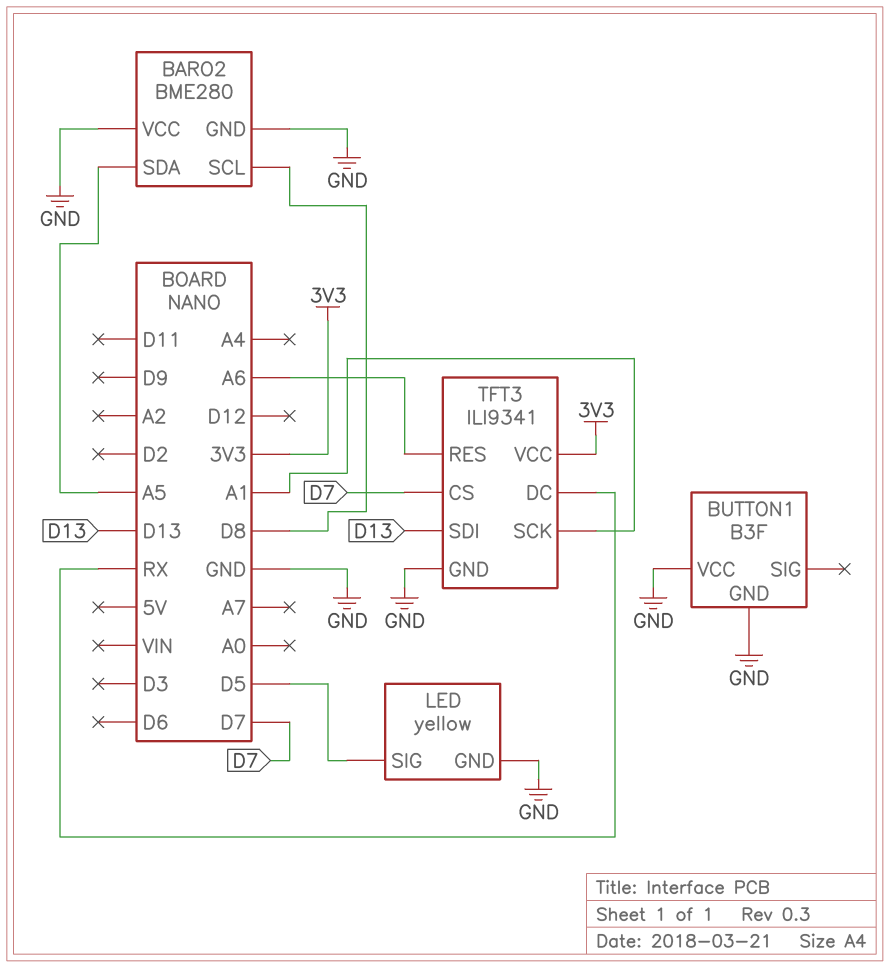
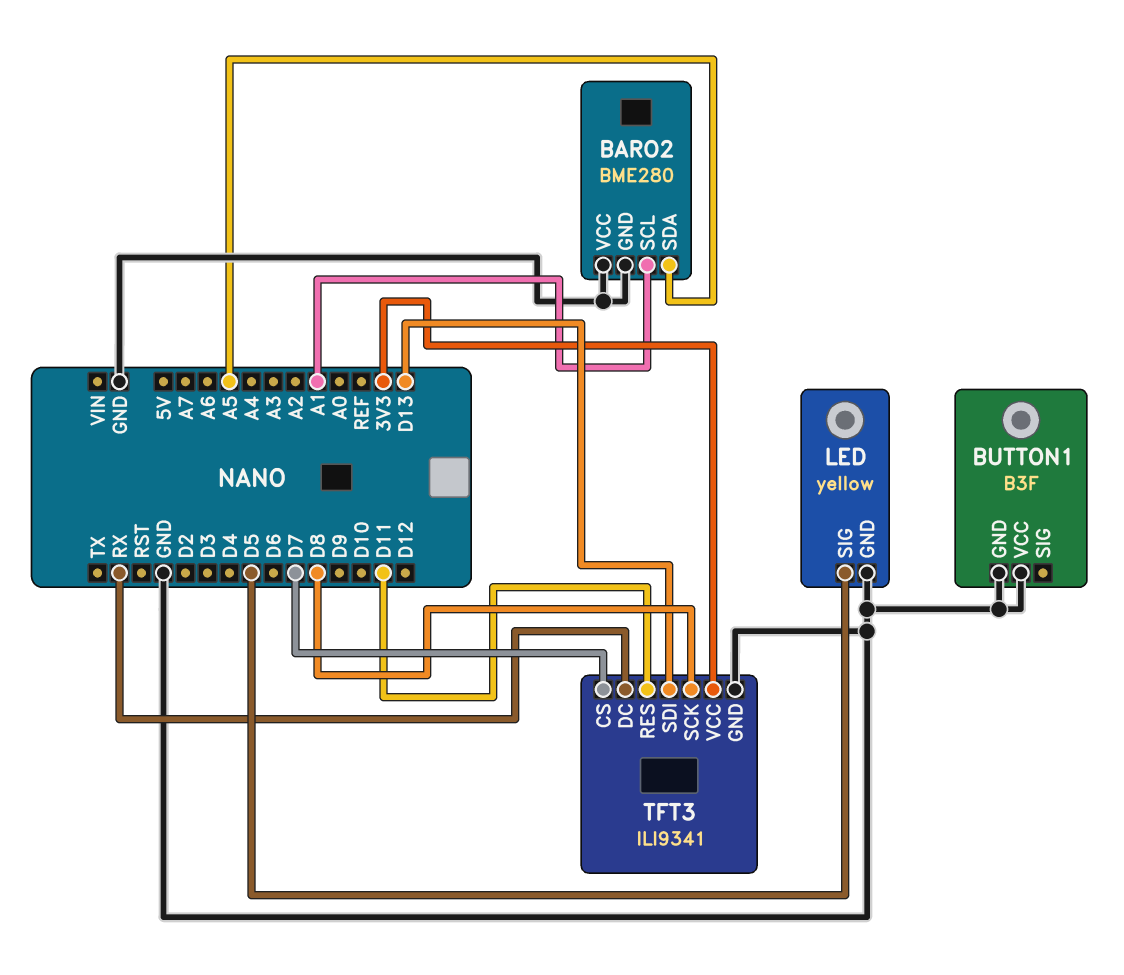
BARO2 pin SCL: D8 -> A1
TFT3 pin RES: A6 -> D11
TFT3 pin SCK: A1 -> D8

